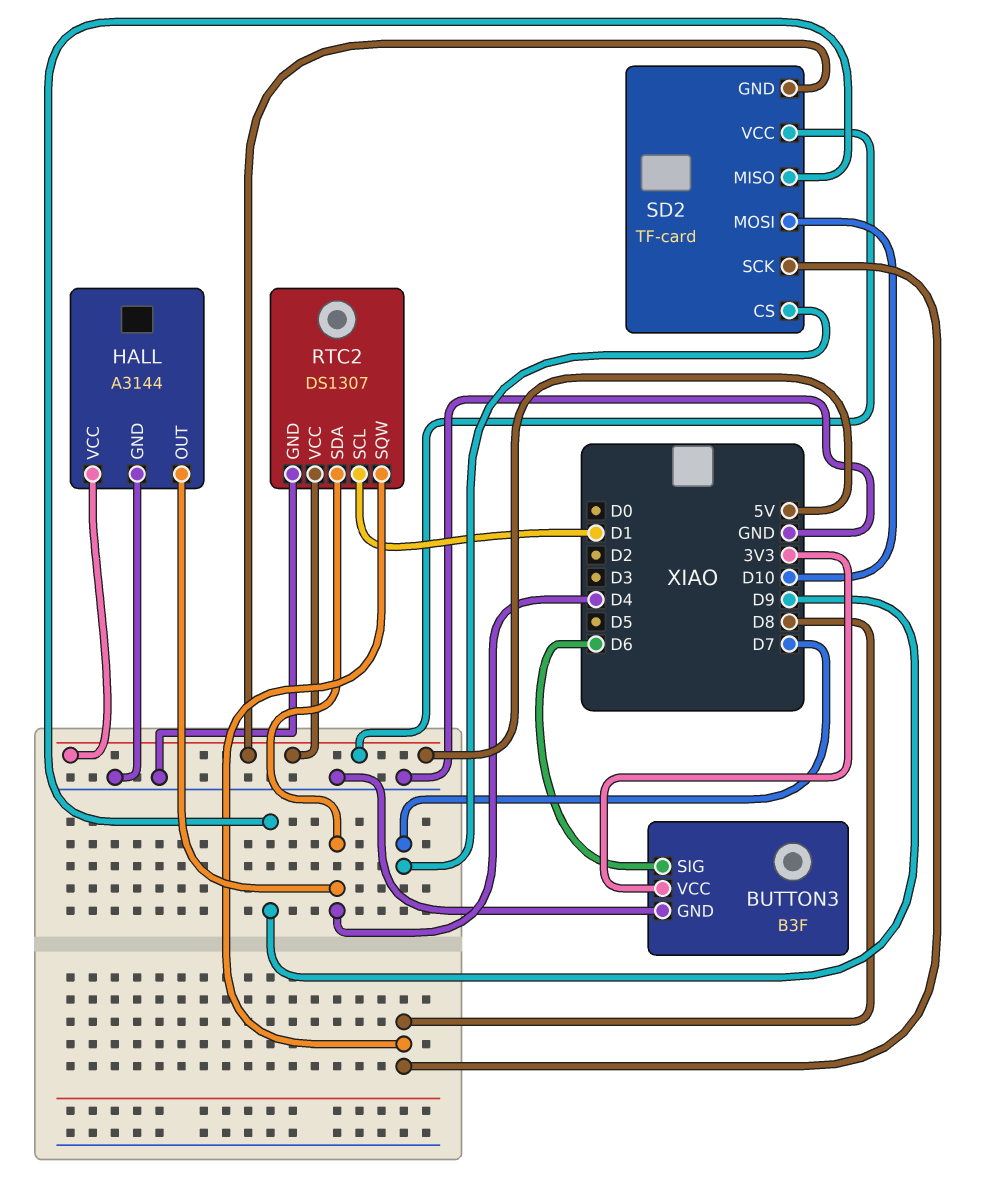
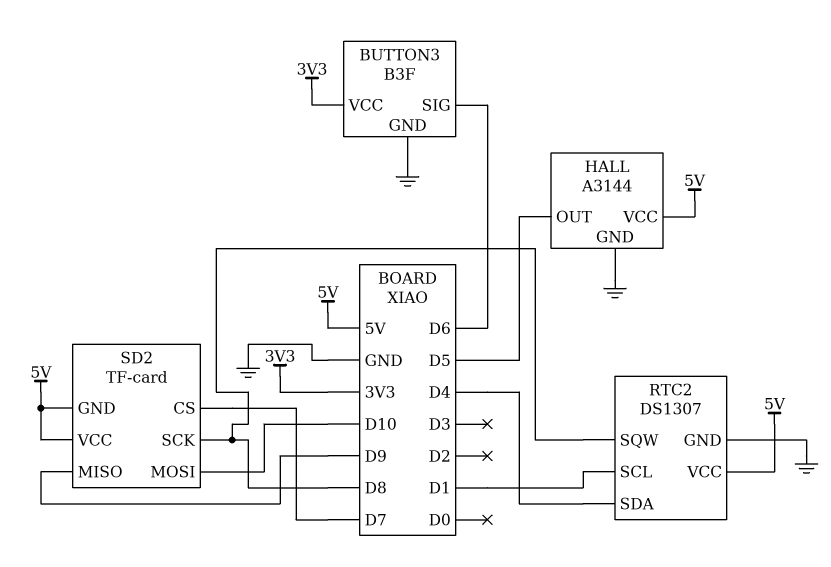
HALL pin OUT: D4 -> D5

